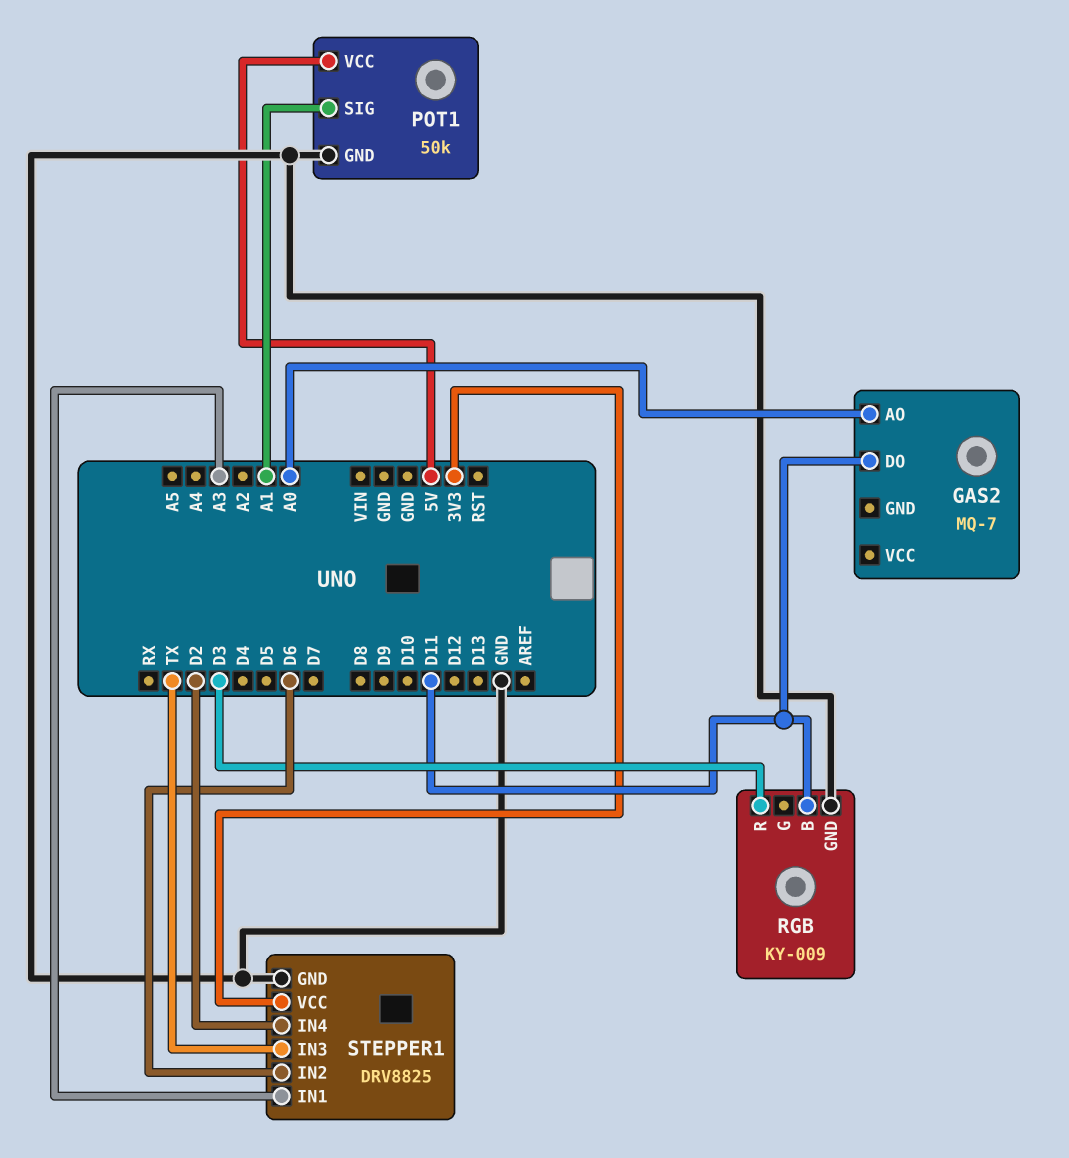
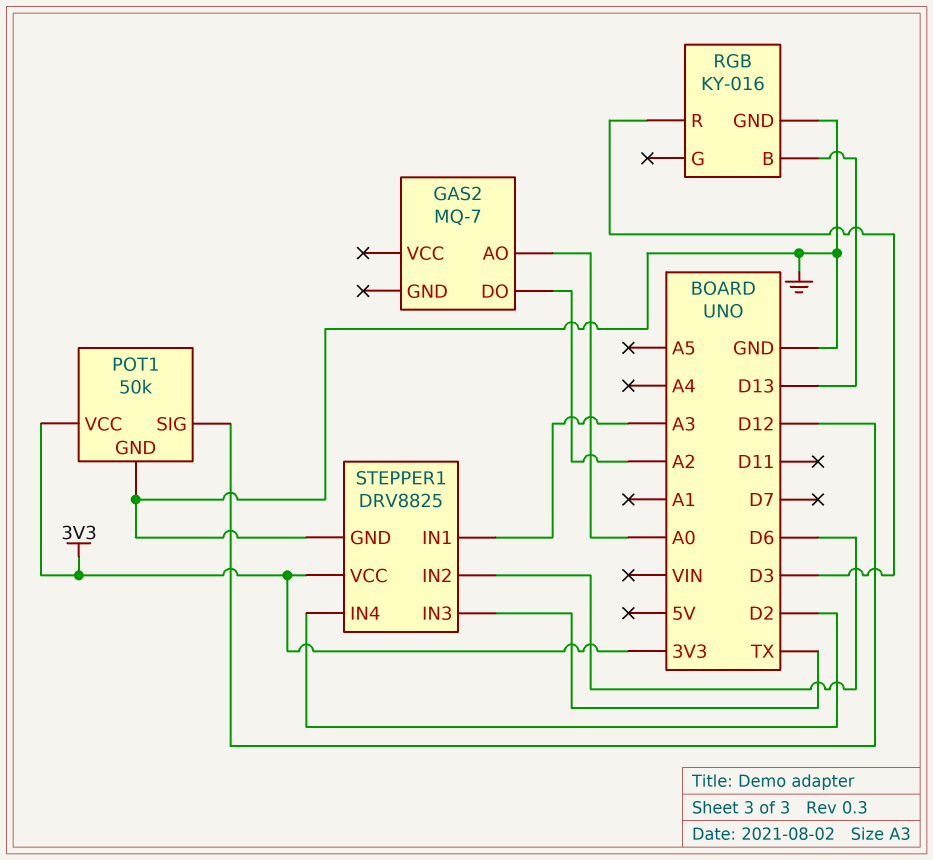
GAS2 pin DO: D11 -> A2
POT1 pin SIG: A1 -> D12
POT1 pin VCC: 5V -> 3V3
RGB: KY-009 -> KY-016
RGB pin B: D11 -> D13

